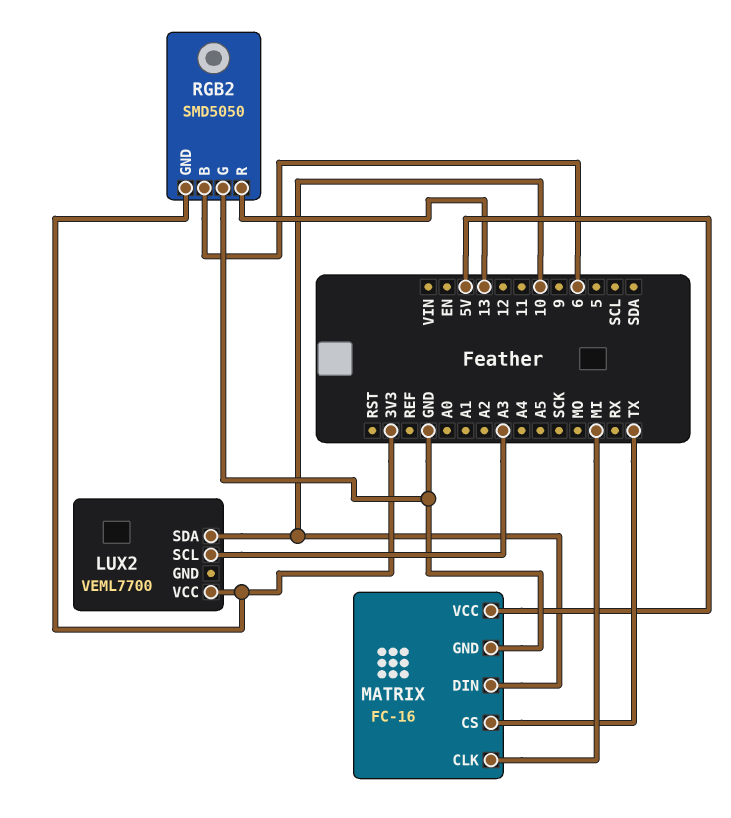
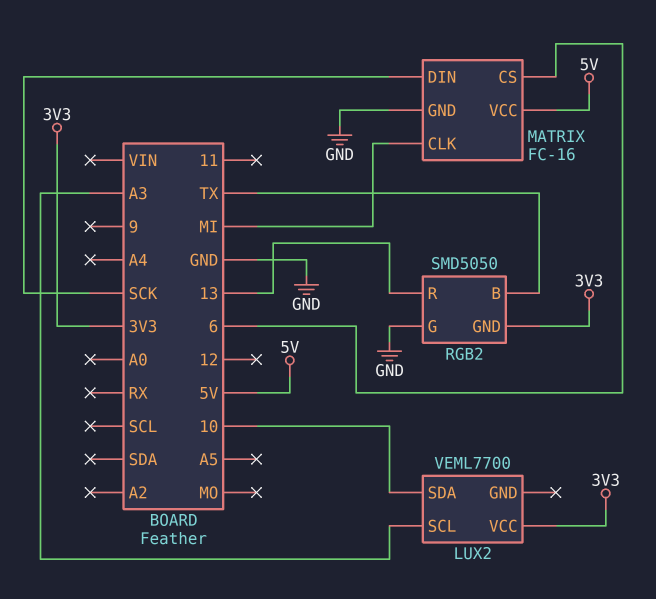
MATRIX pin CS: TX -> 6
MATRIX pin DIN: 10 -> SCK
RGB2 pin B: 6 -> TX

